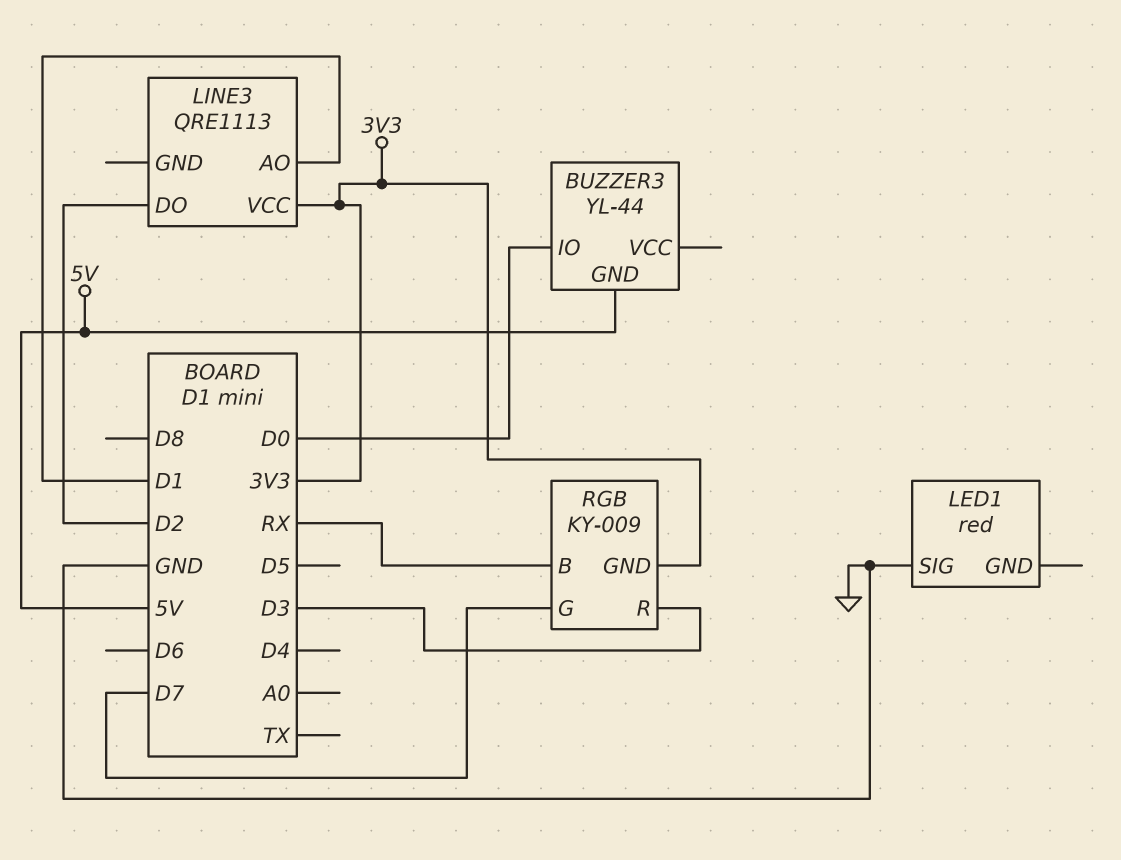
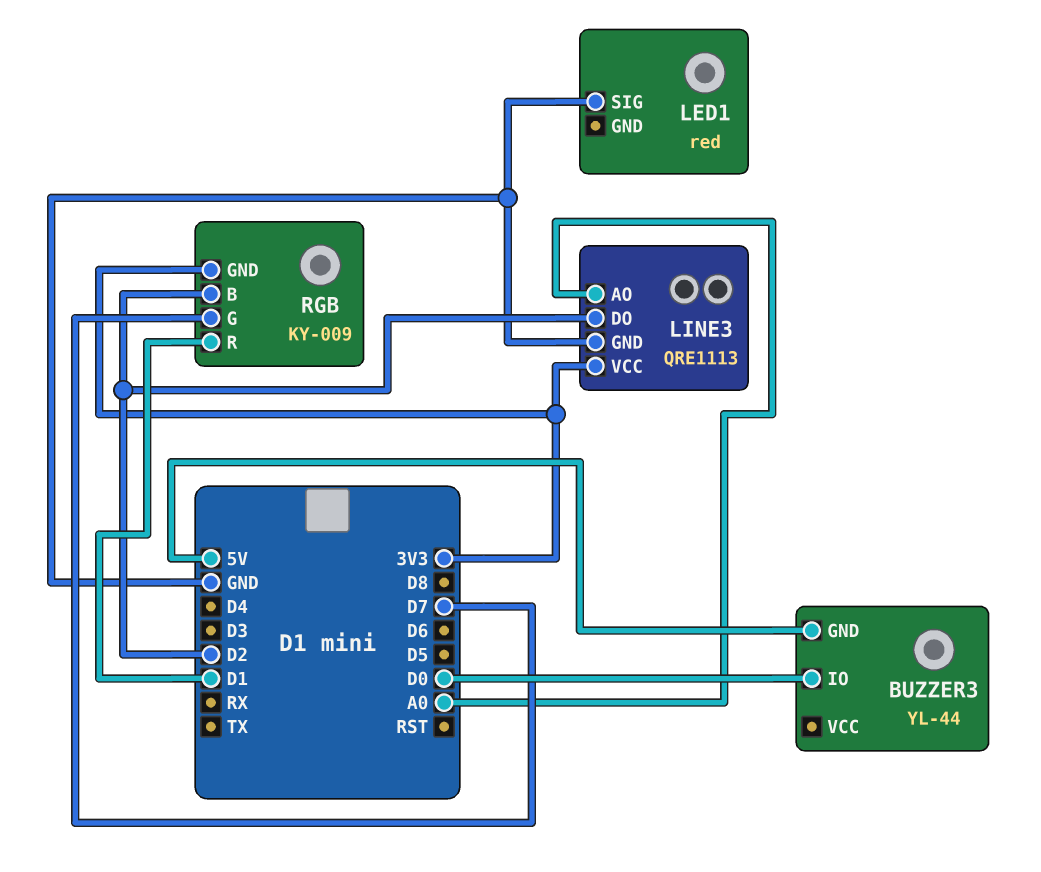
LINE3 pin AO: D1 -> A0
LINE3 pin GND: none -> GND
RGB pin B: RX -> D2
RGB pin R: D3 -> D1

